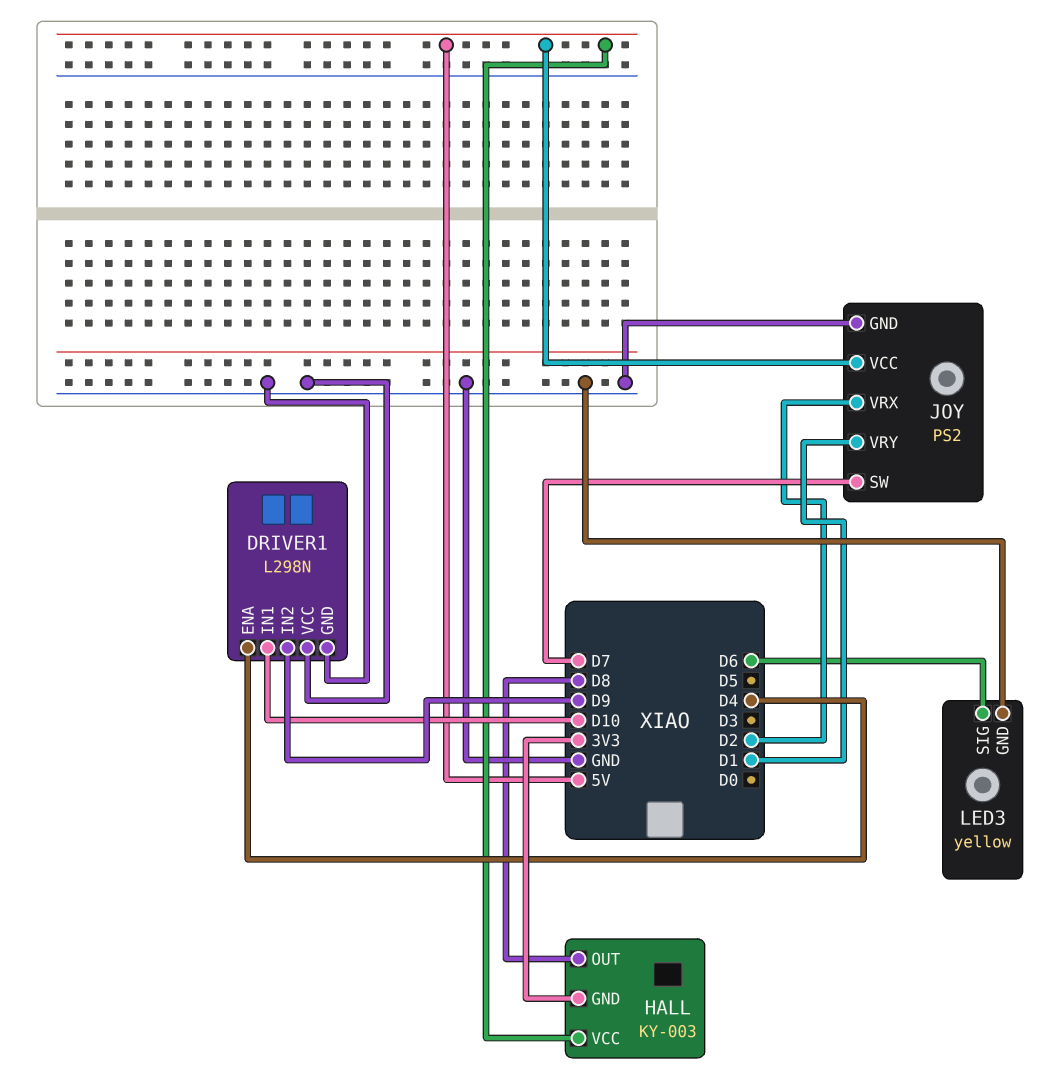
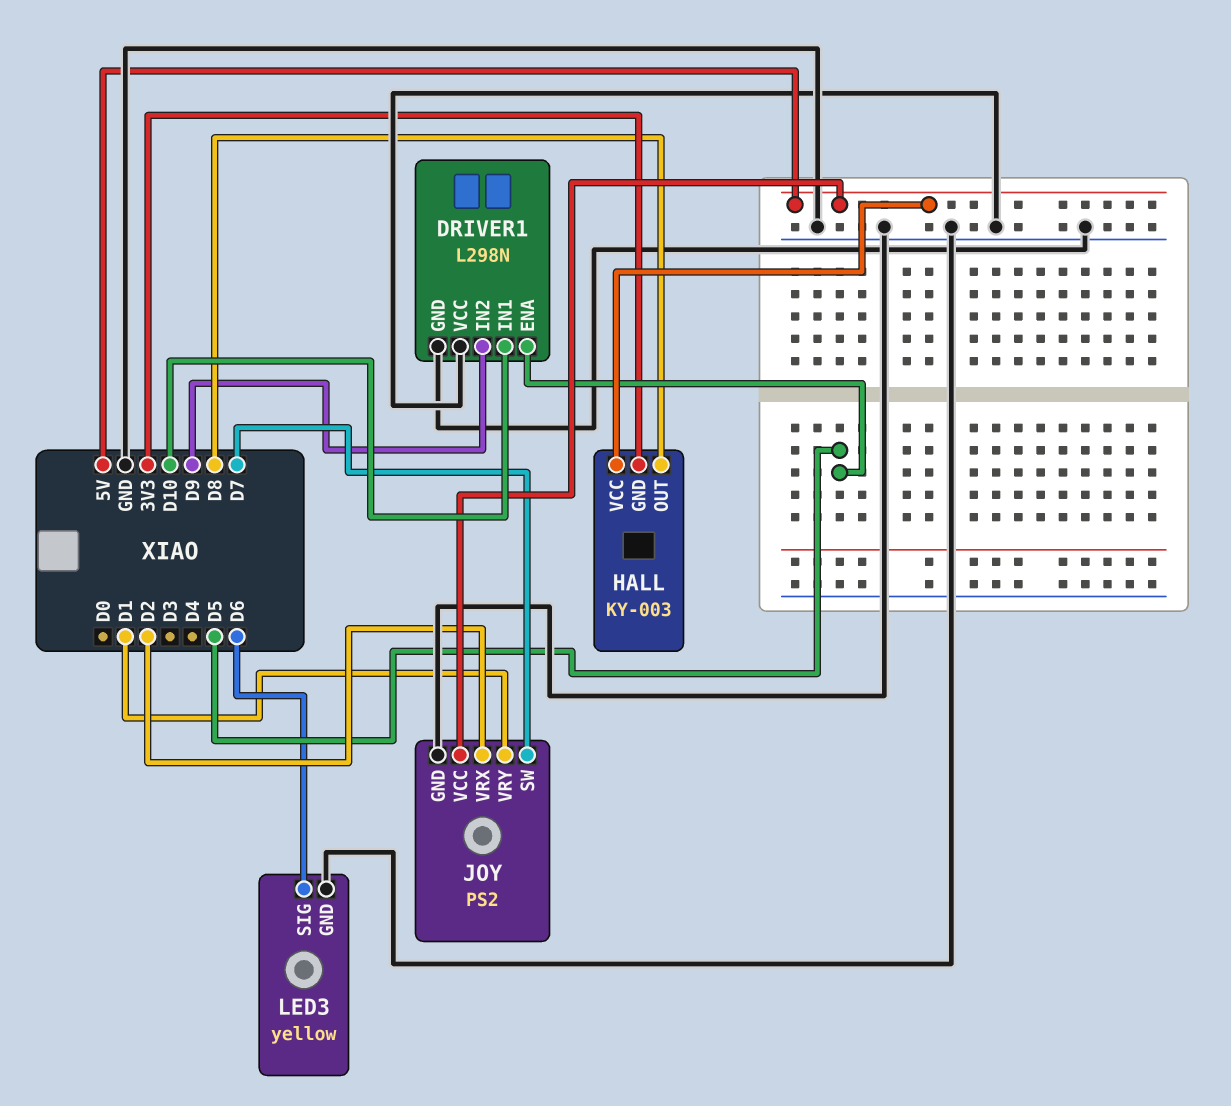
DRIVER1 pin ENA: D4 -> D5

